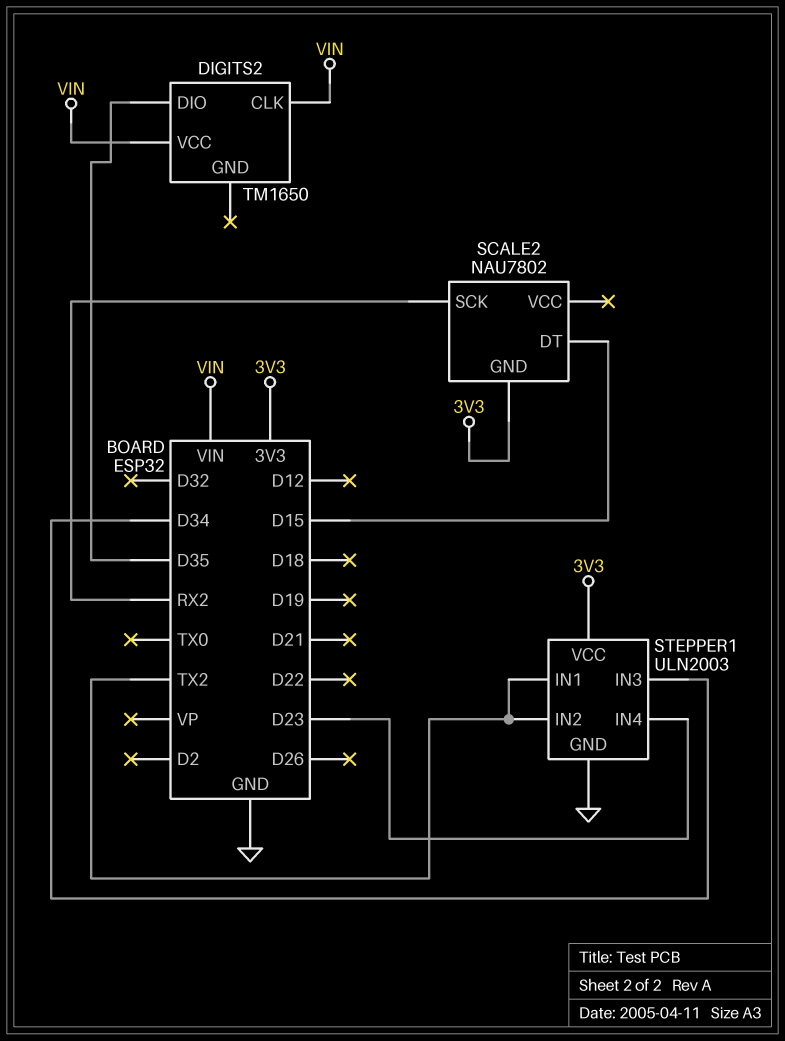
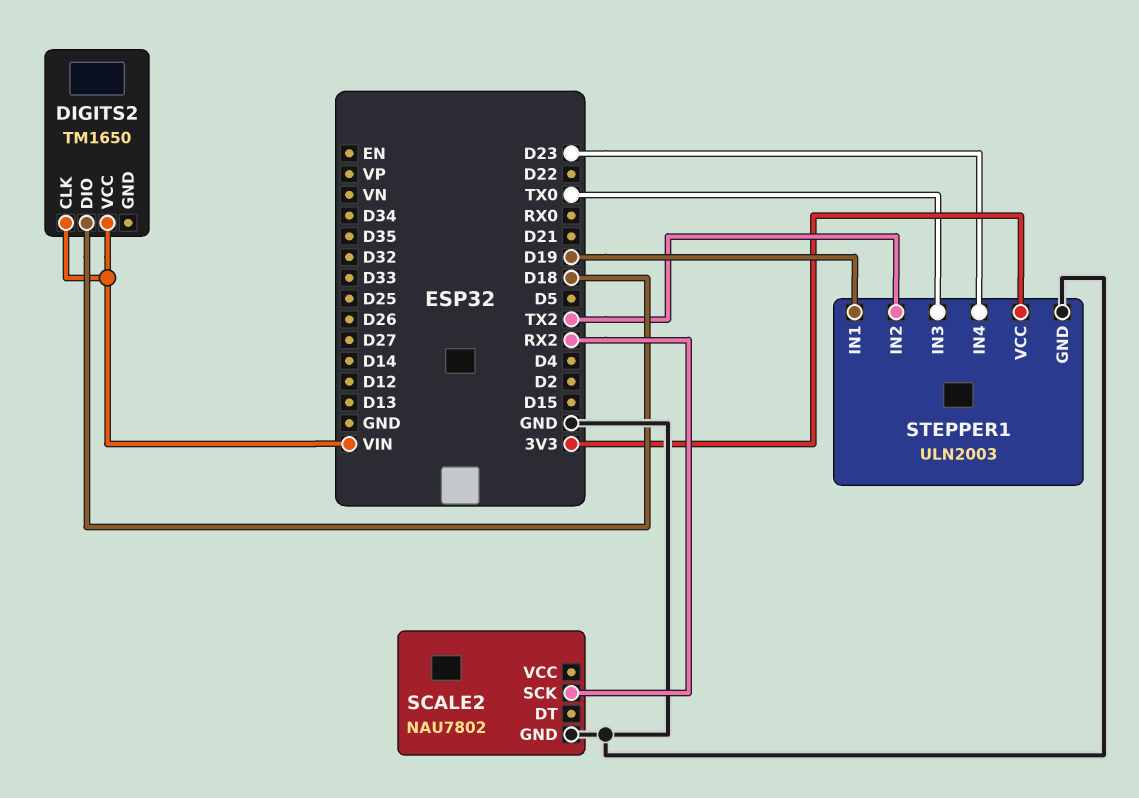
DIGITS2 pin DIO: D35 -> D18
SCALE2 pin DT: D15 -> none
SCALE2 pin GND: 3V3 -> GND
STEPPER1 pin IN1: TX2 -> D19
STEPPER1 pin IN3: D34 -> TX0

